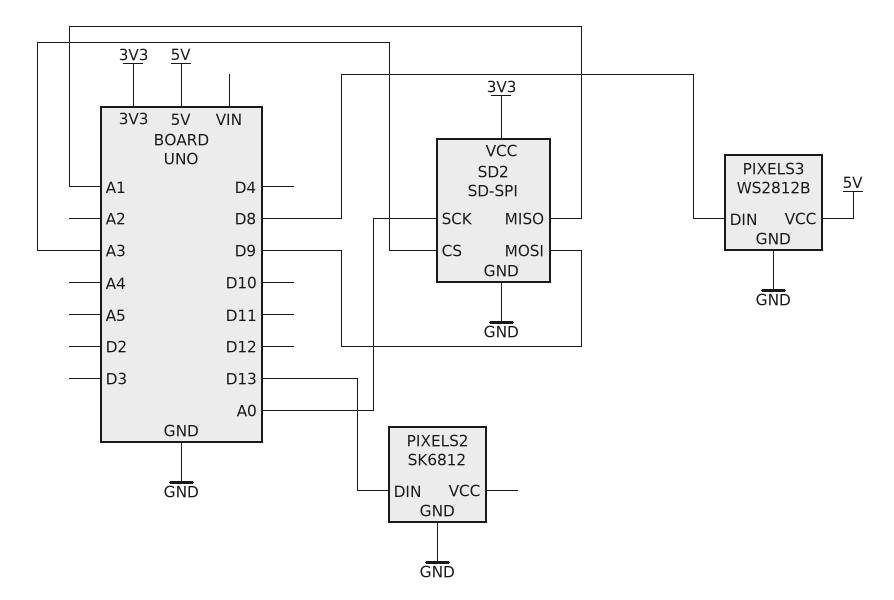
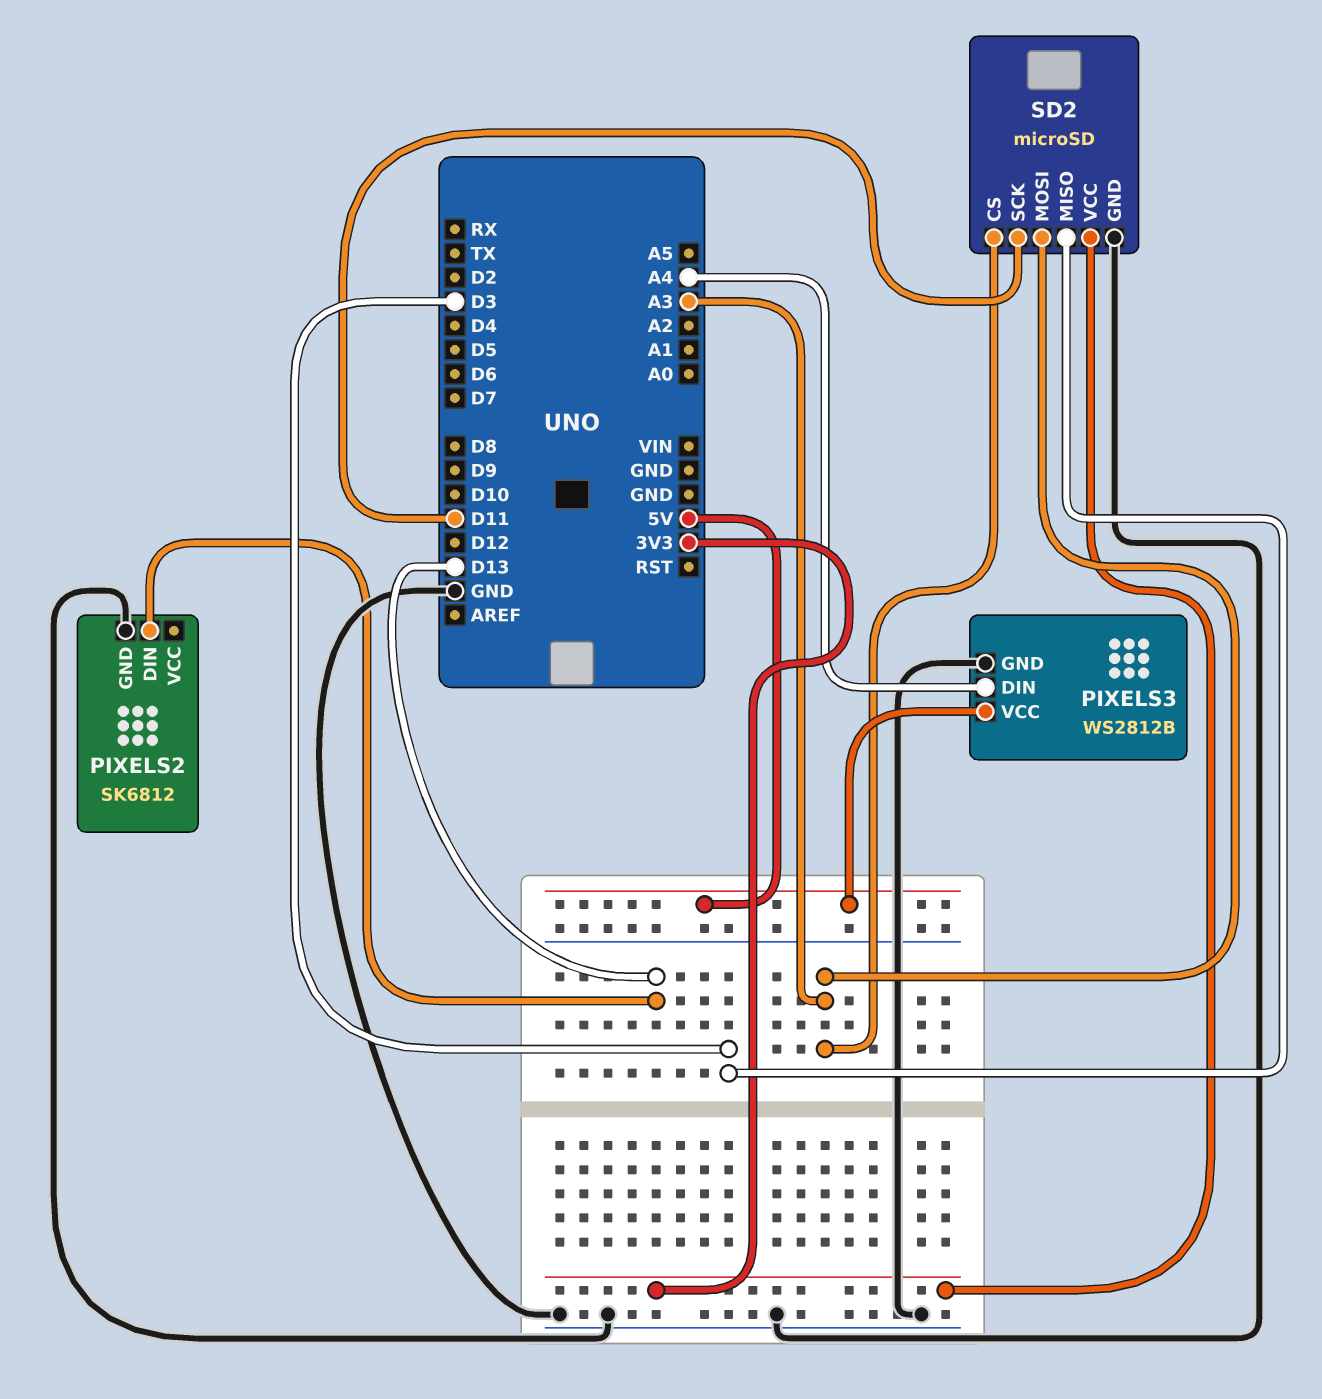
PIXELS3 pin DIN: D8 -> A4
SD2: SD-SPI -> microSD
SD2 pin MISO: A1 -> D3
SD2 pin MOSI: D9 -> A3
SD2 pin SCK: A0 -> D11

